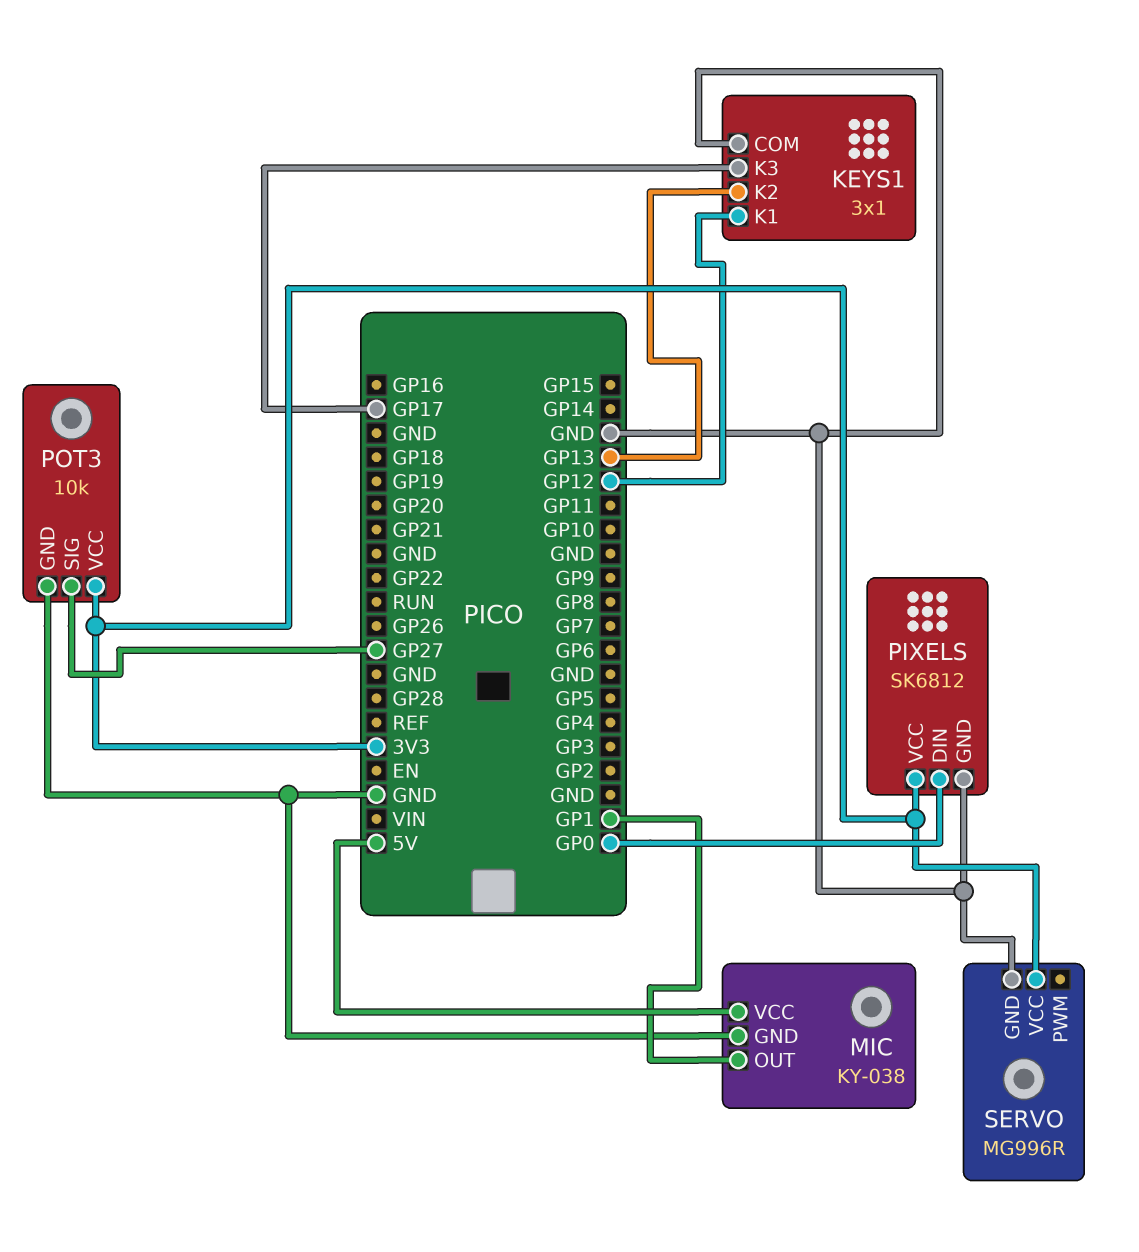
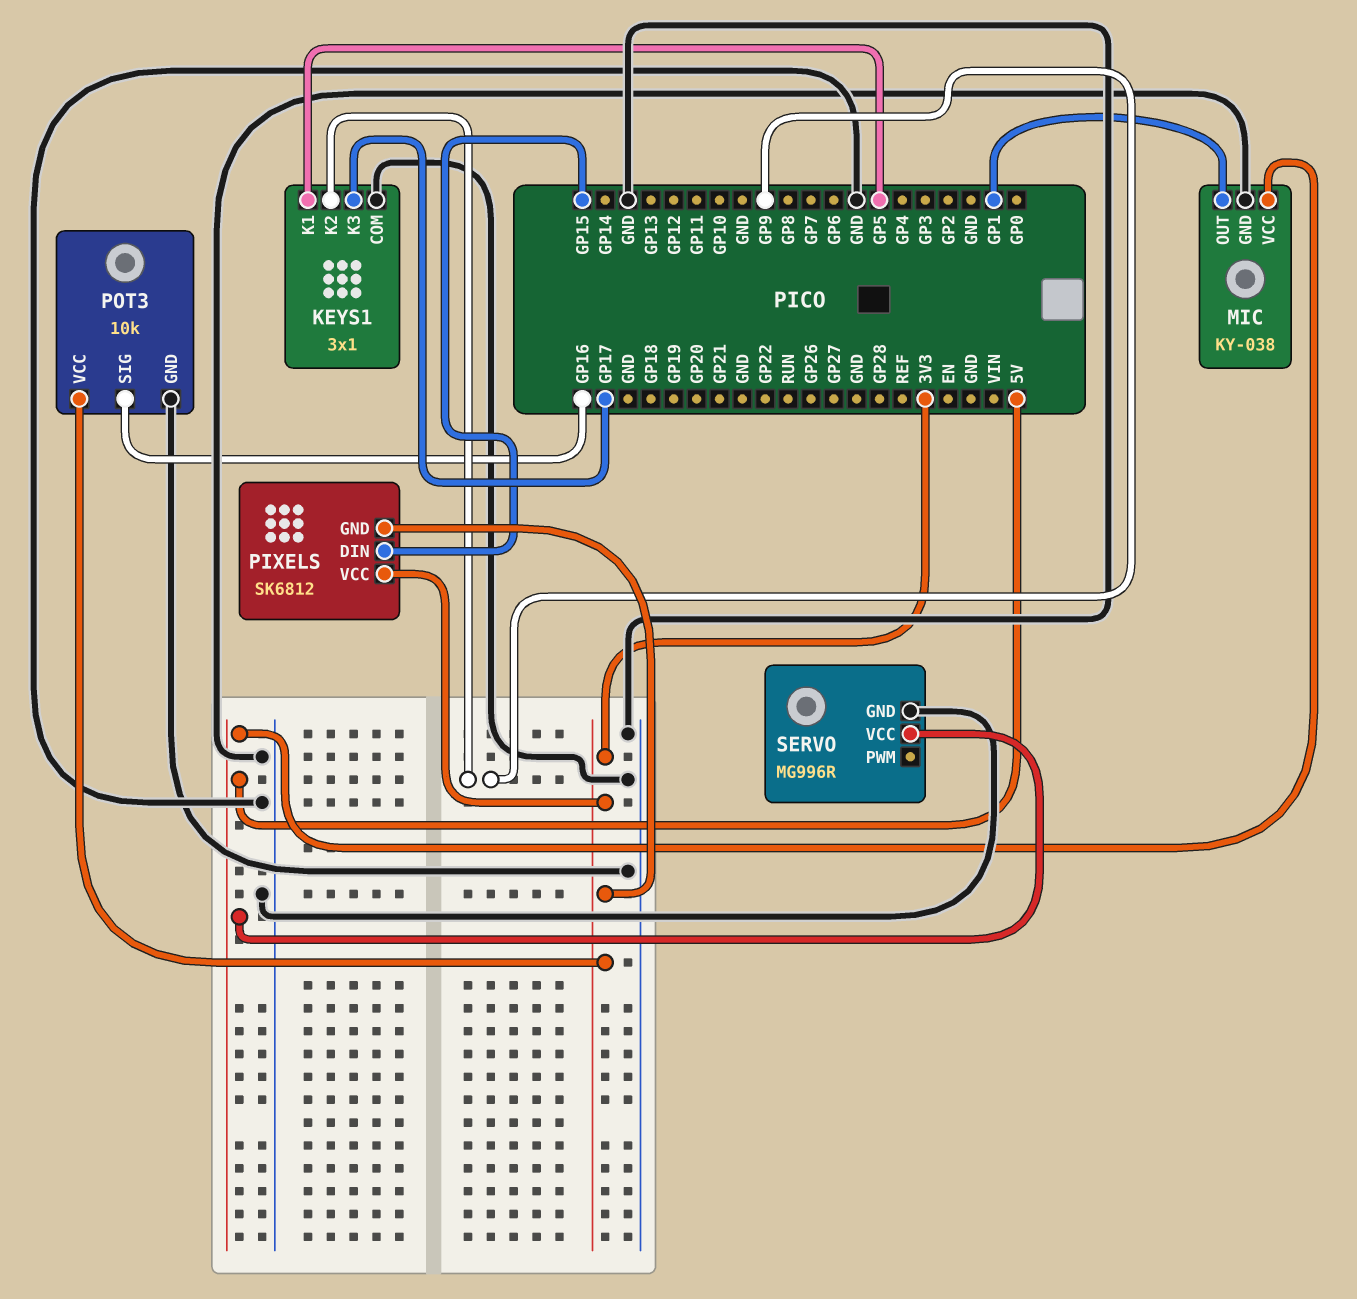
KEYS1 pin K1: GP12 -> GP5
KEYS1 pin K2: GP13 -> GP9
PIXELS pin DIN: GP0 -> GP15
PIXELS pin GND: GND -> 3V3
POT3 pin SIG: GP27 -> GP16
SERVO pin VCC: 3V3 -> 5V

